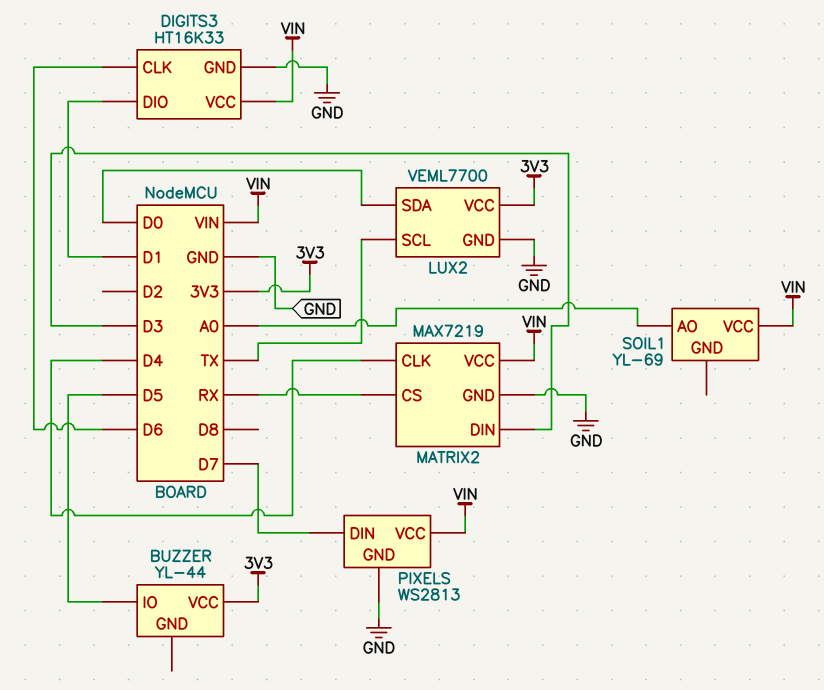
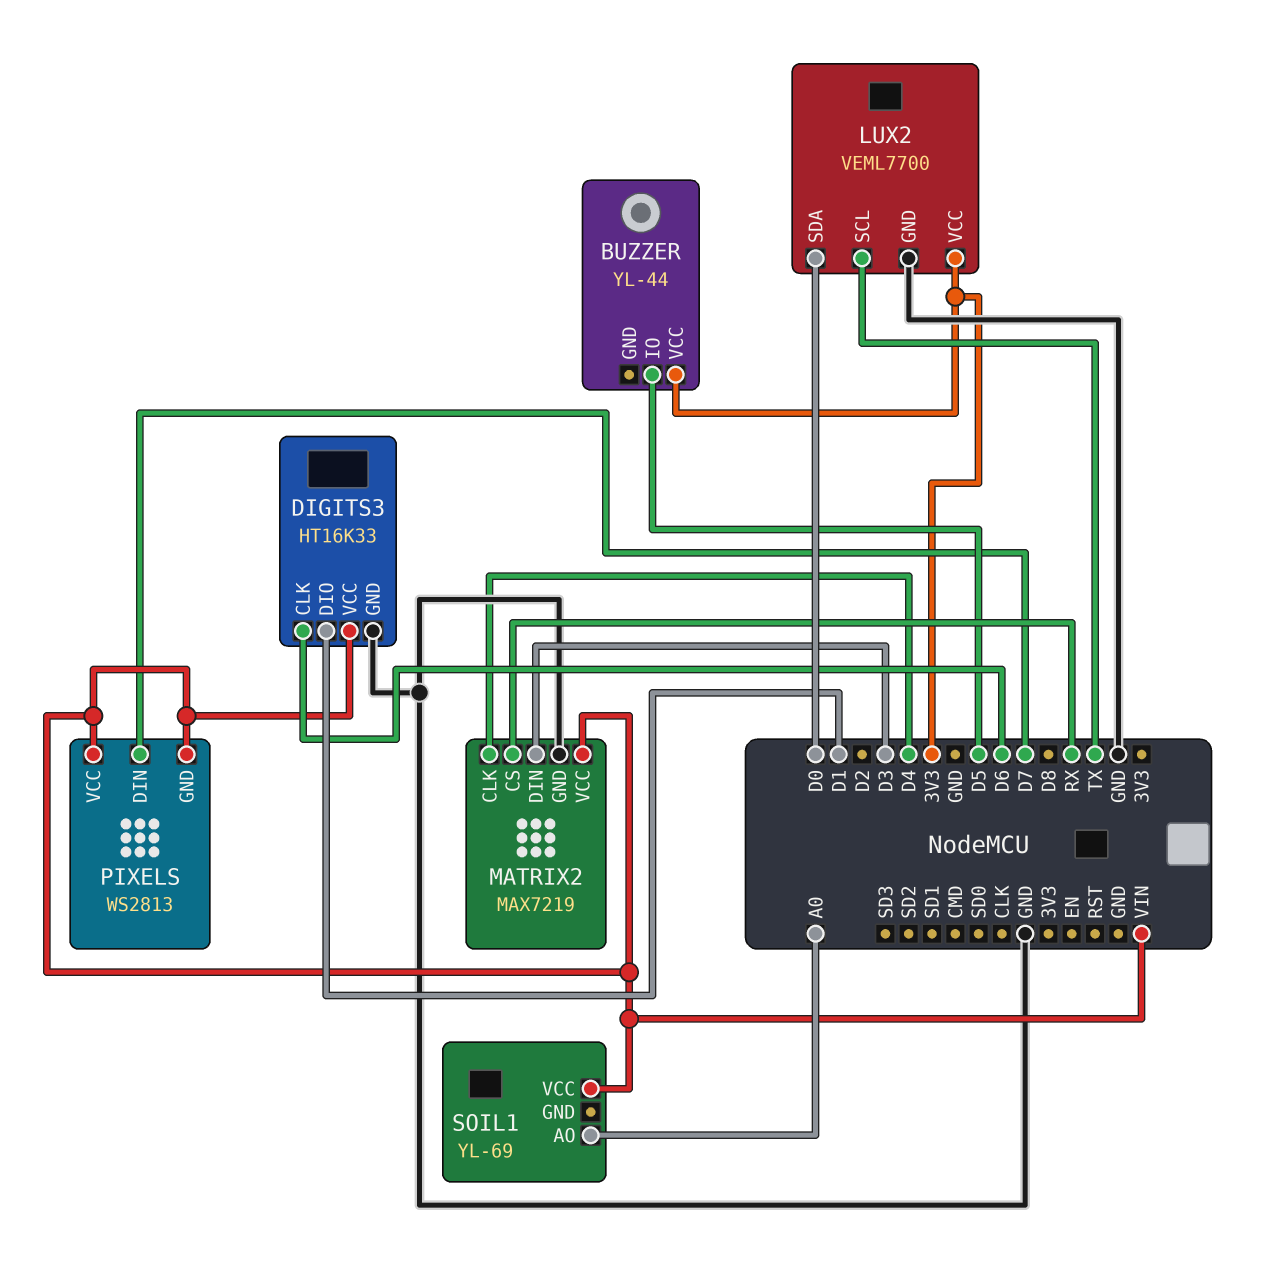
PIXELS pin GND: GND -> VIN

